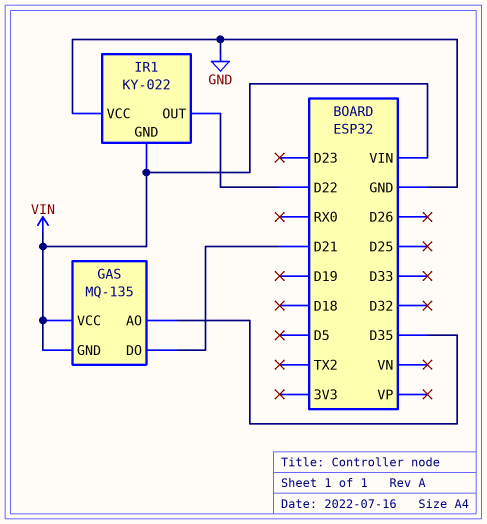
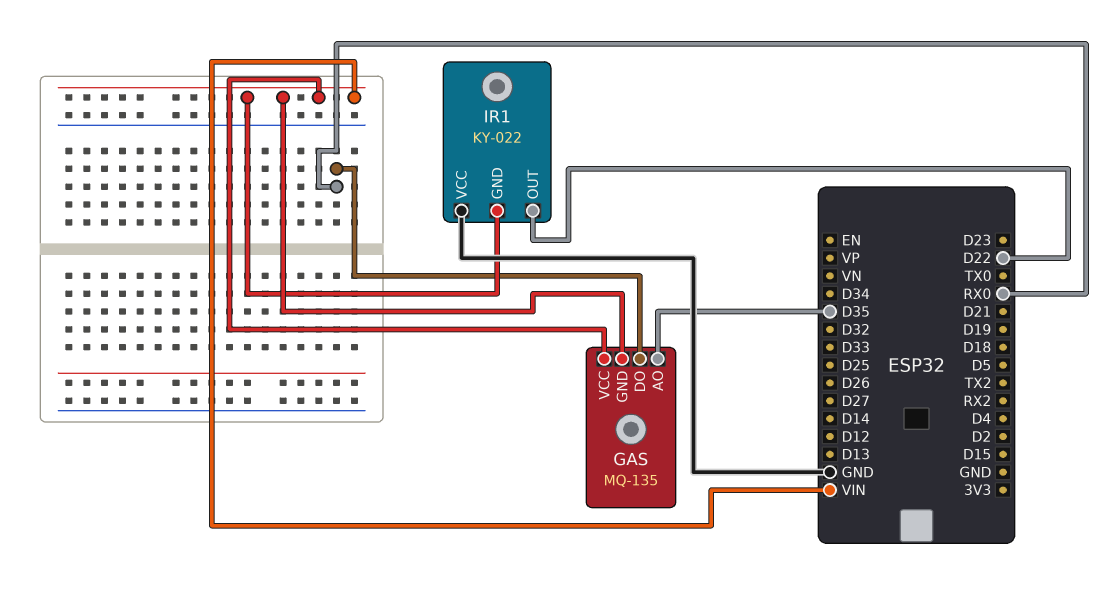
GAS pin DO: D21 -> RX0

